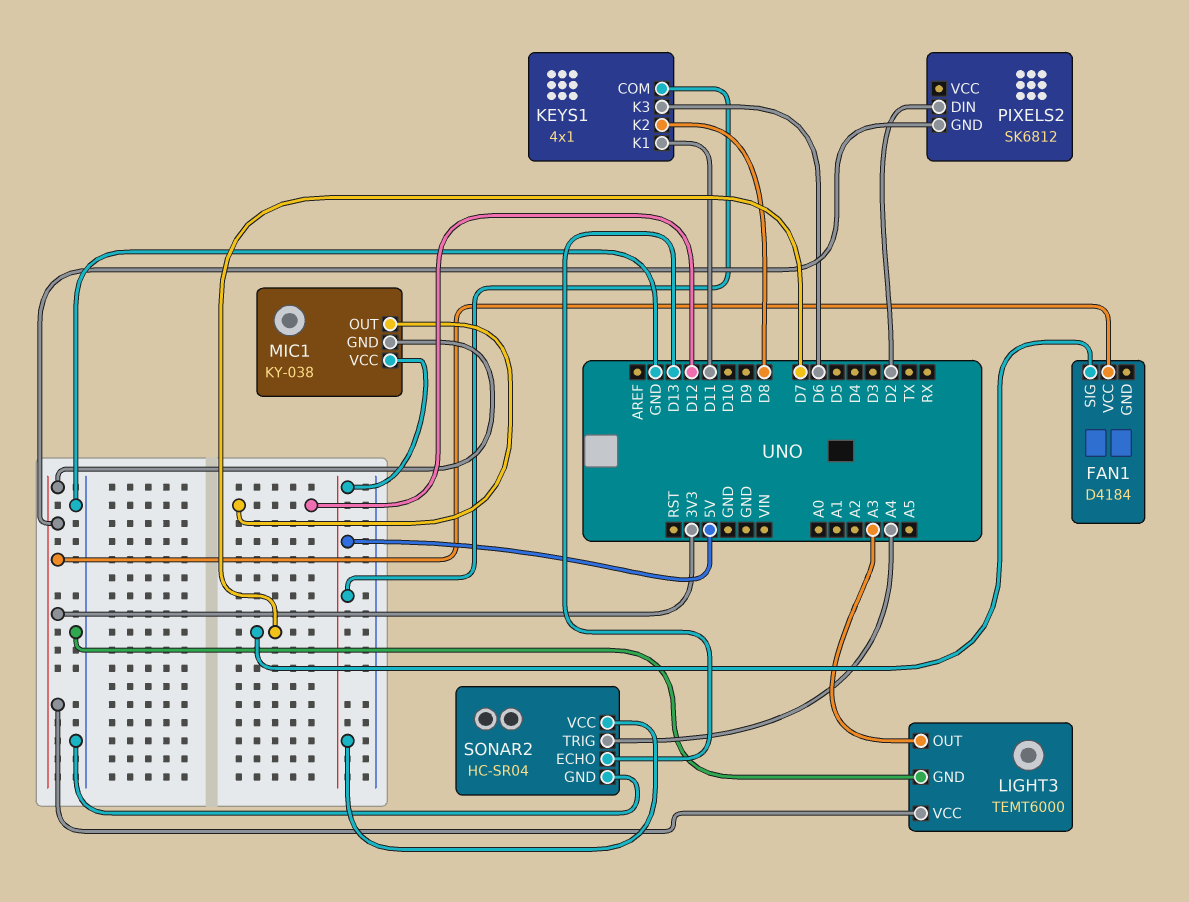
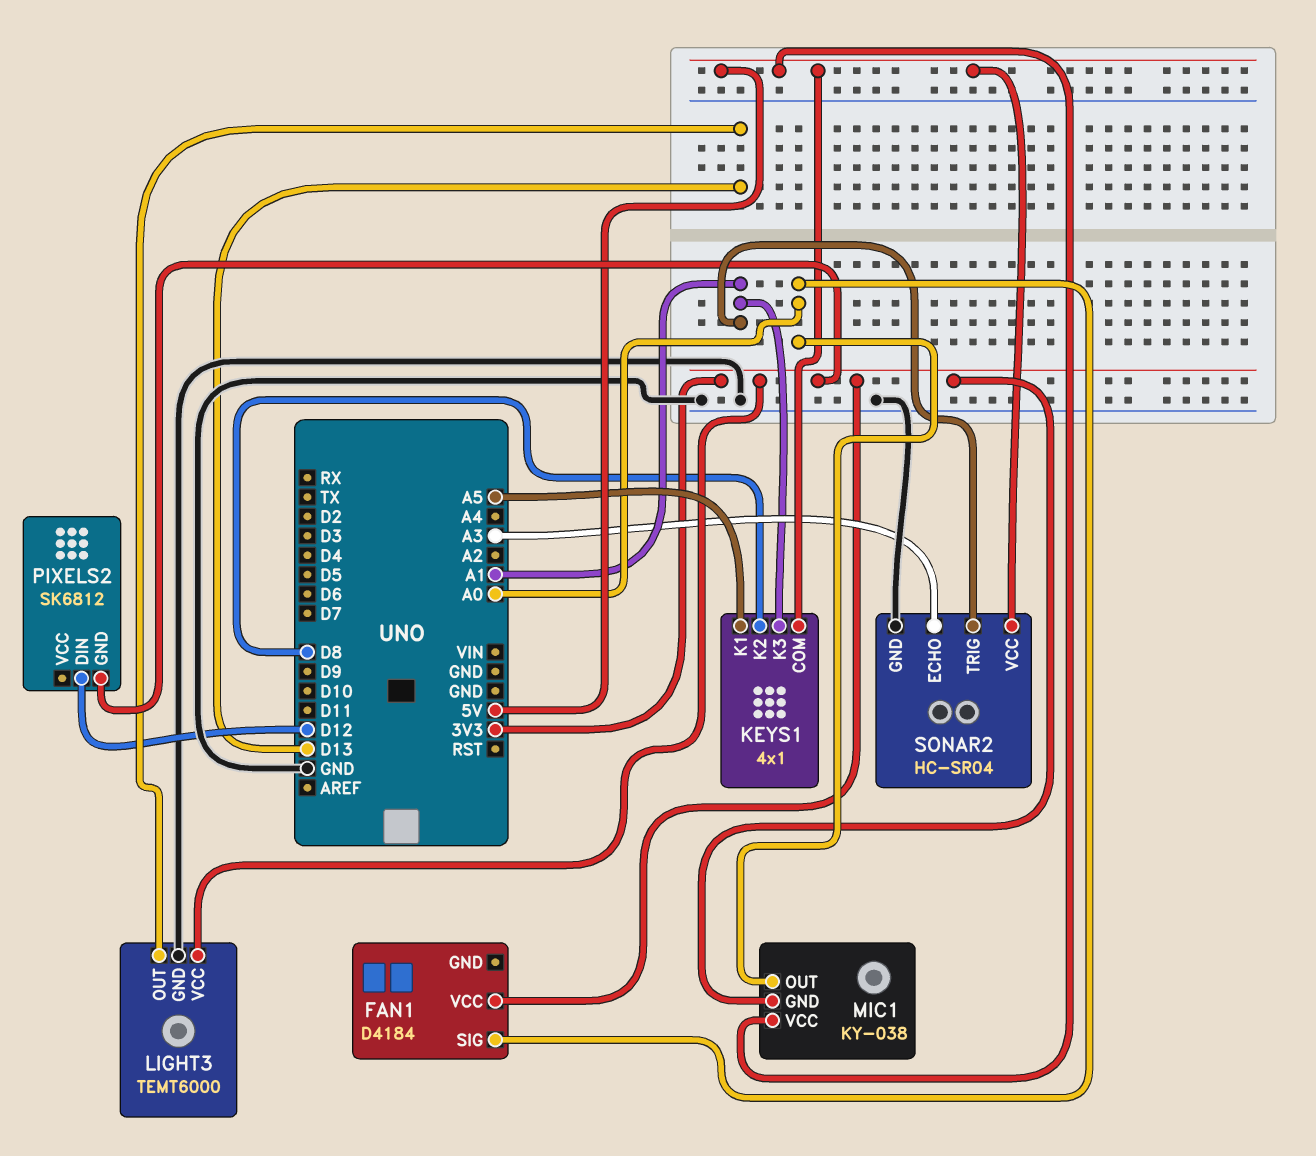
FAN1 pin SIG: D7 -> A0
KEYS1 pin K1: D11 -> A5
KEYS1 pin K3: D6 -> A1
LIGHT3 pin OUT: A3 -> D13
MIC1 pin OUT: D12 -> A0
PIXELS2 pin DIN: D2 -> D12
SONAR2 pin ECHO: D13 -> A3
SONAR2 pin TRIG: A4 -> A1

